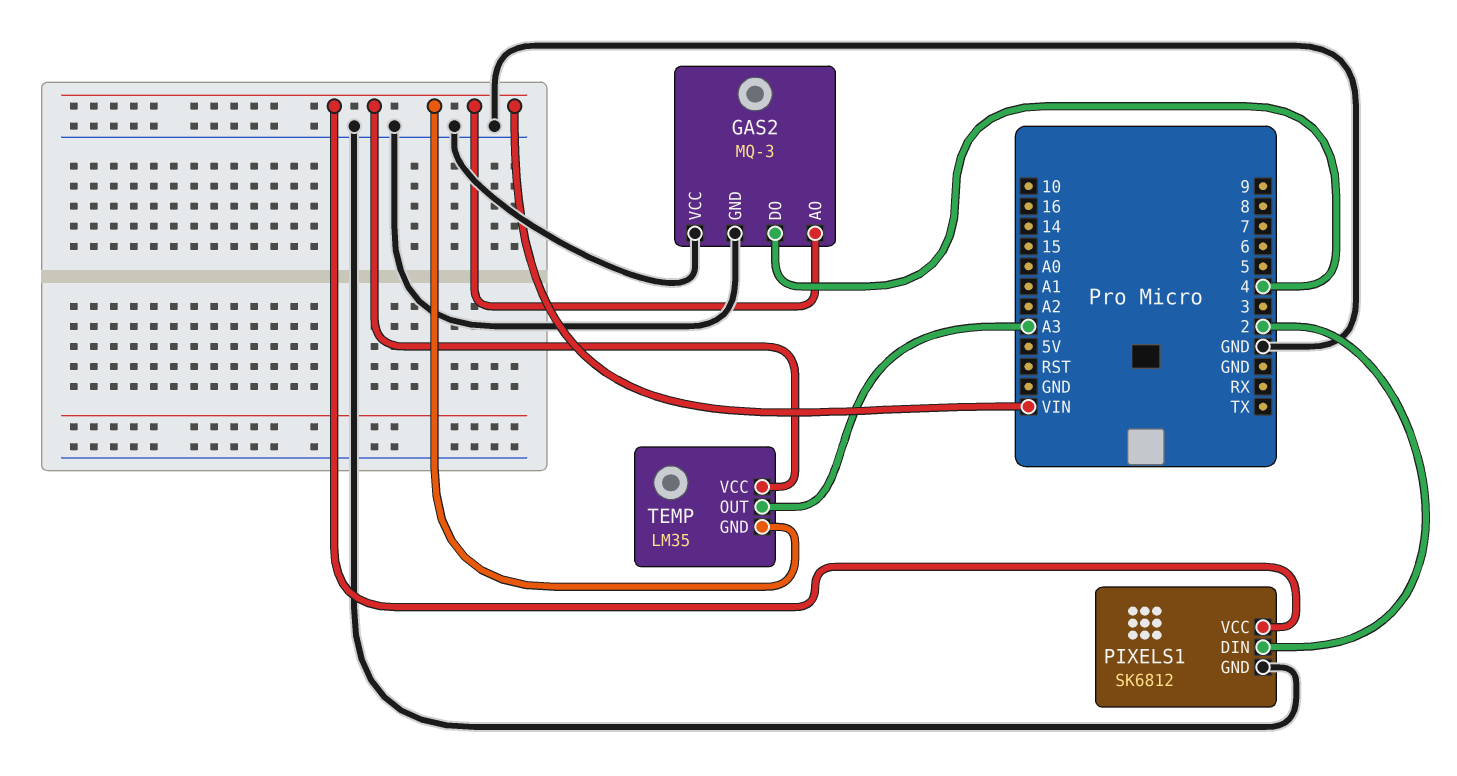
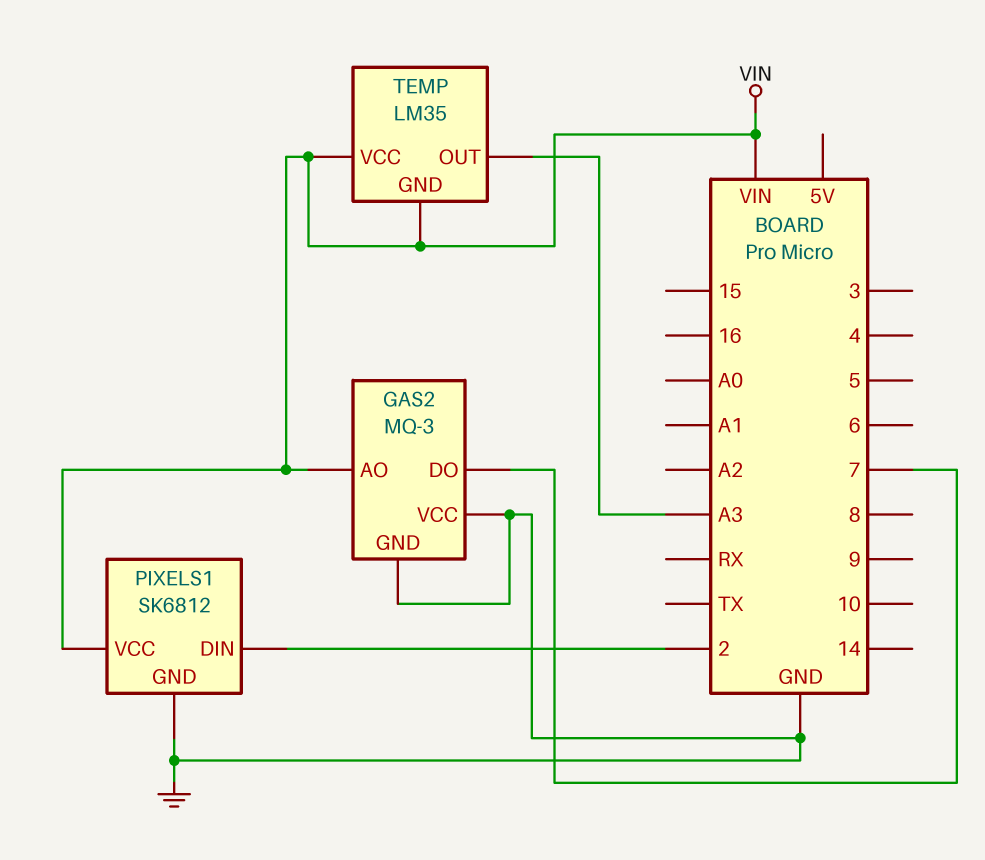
GAS2 pin DO: 4 -> 7

